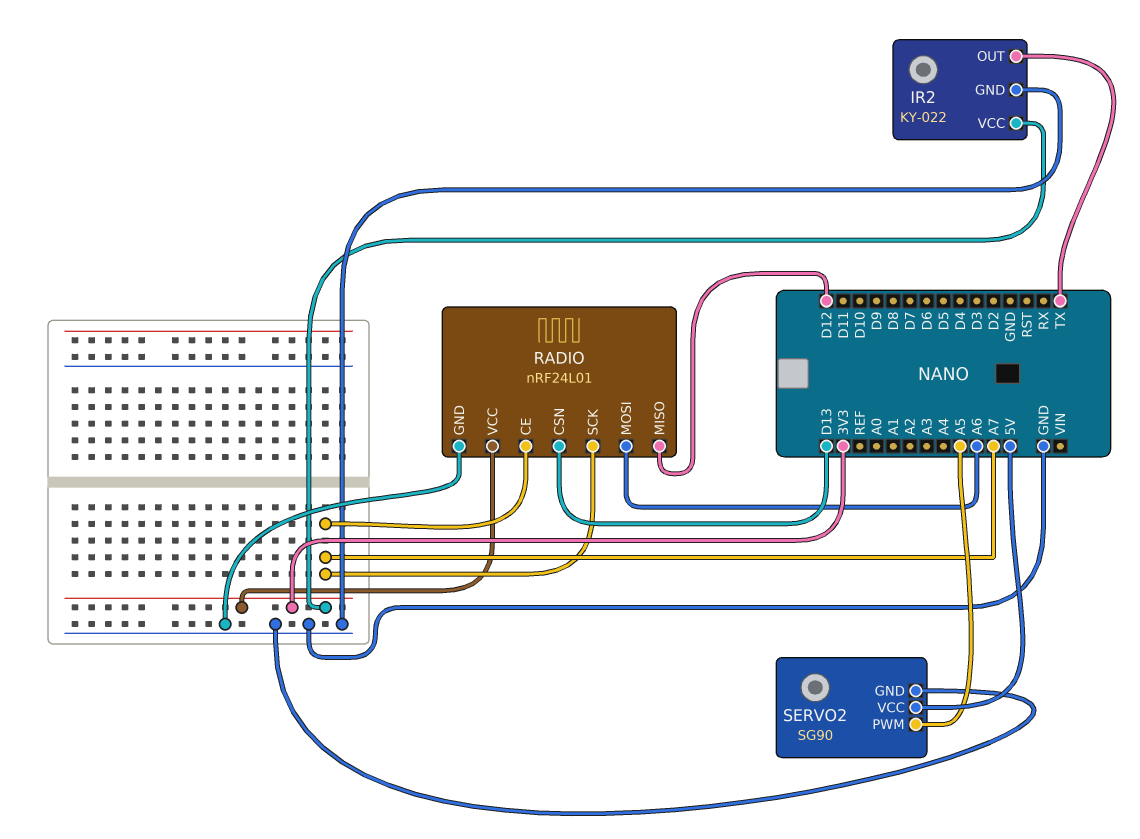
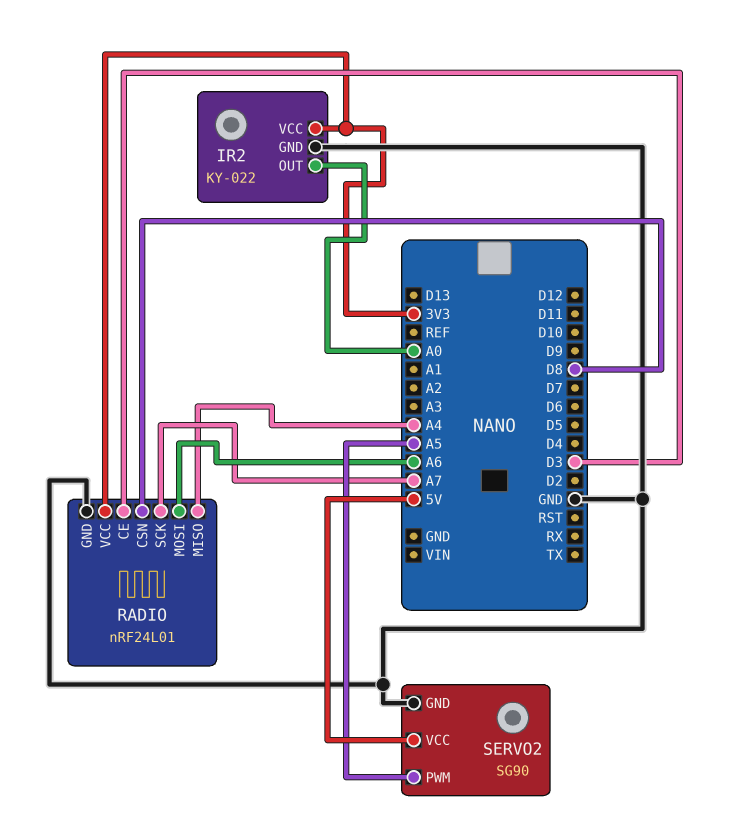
IR2 pin OUT: TX -> A0
RADIO pin CE: A7 -> D3
RADIO pin CSN: D13 -> D8
RADIO pin MISO: D12 -> A4

